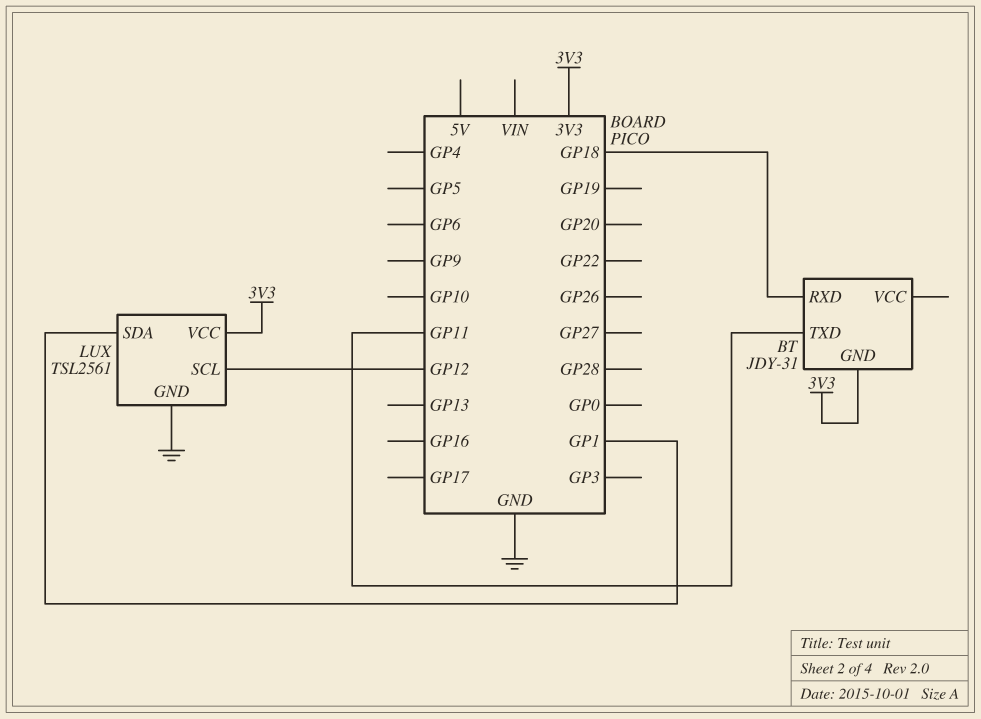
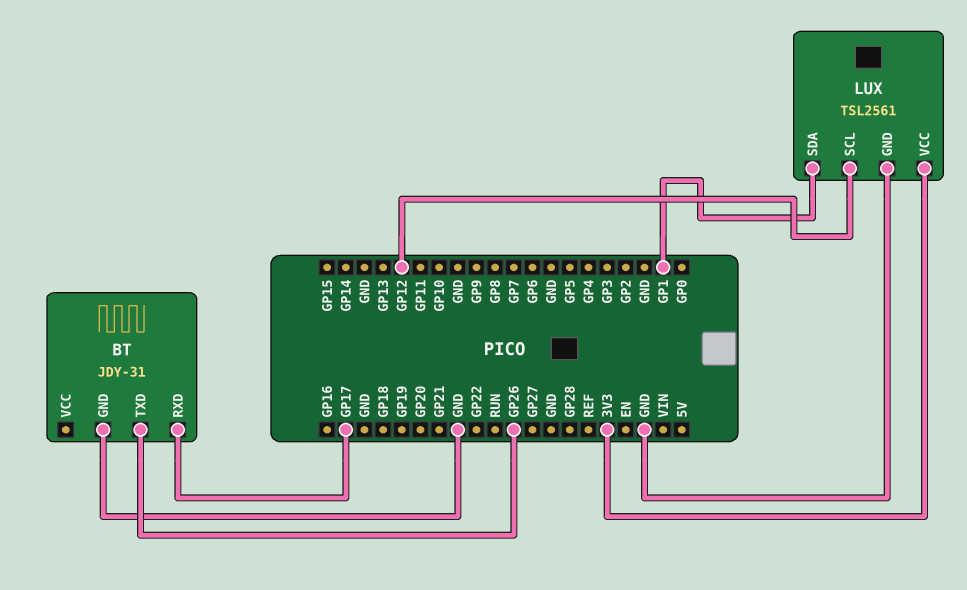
BT pin GND: 3V3 -> GND
BT pin RXD: GP18 -> GP17
BT pin TXD: GP11 -> GP26

